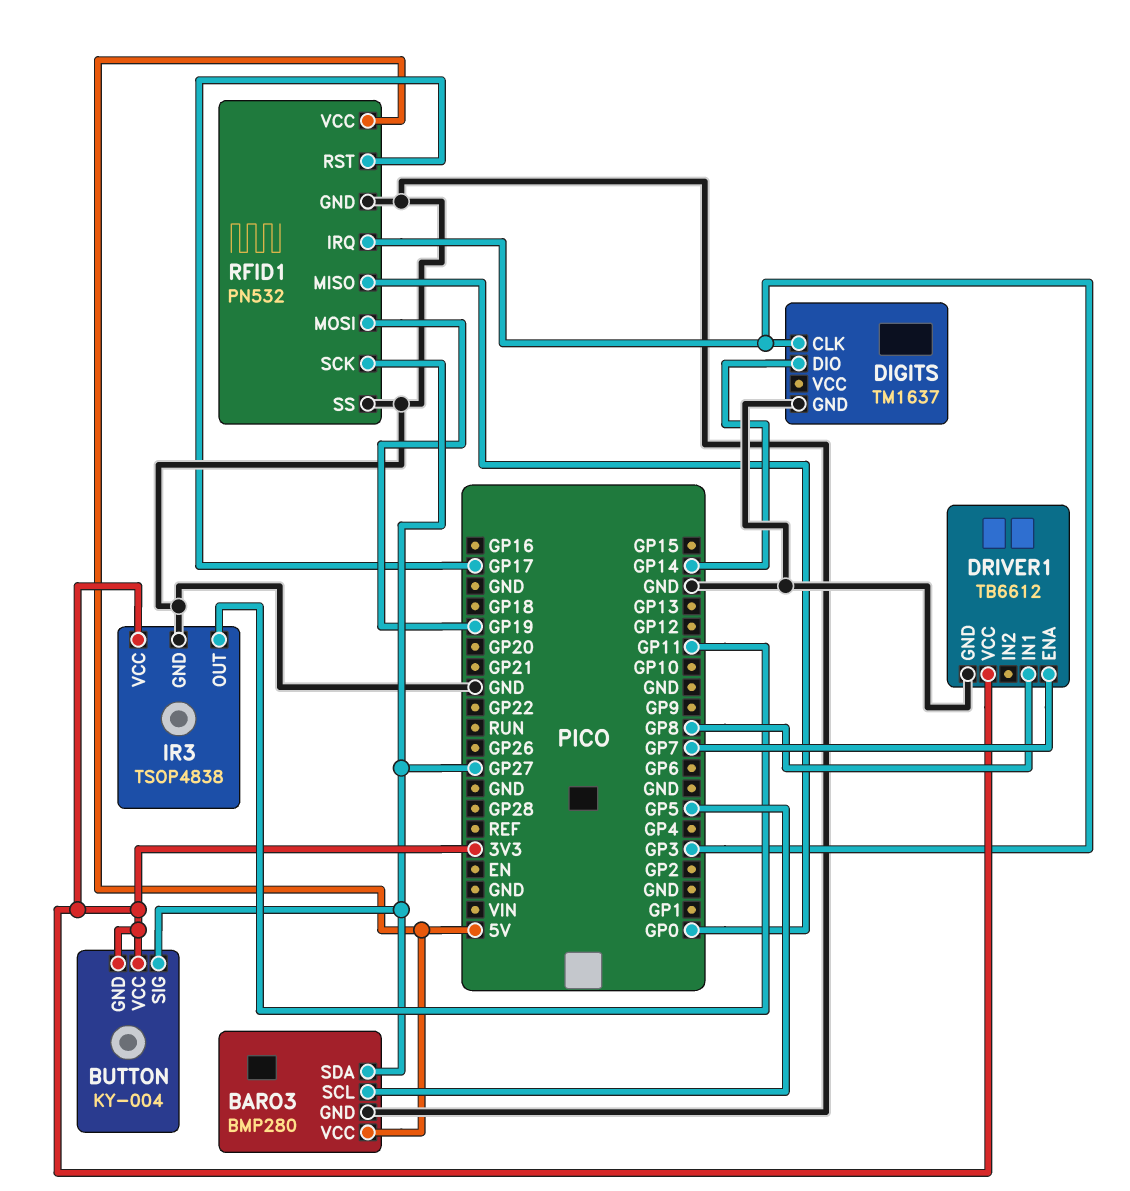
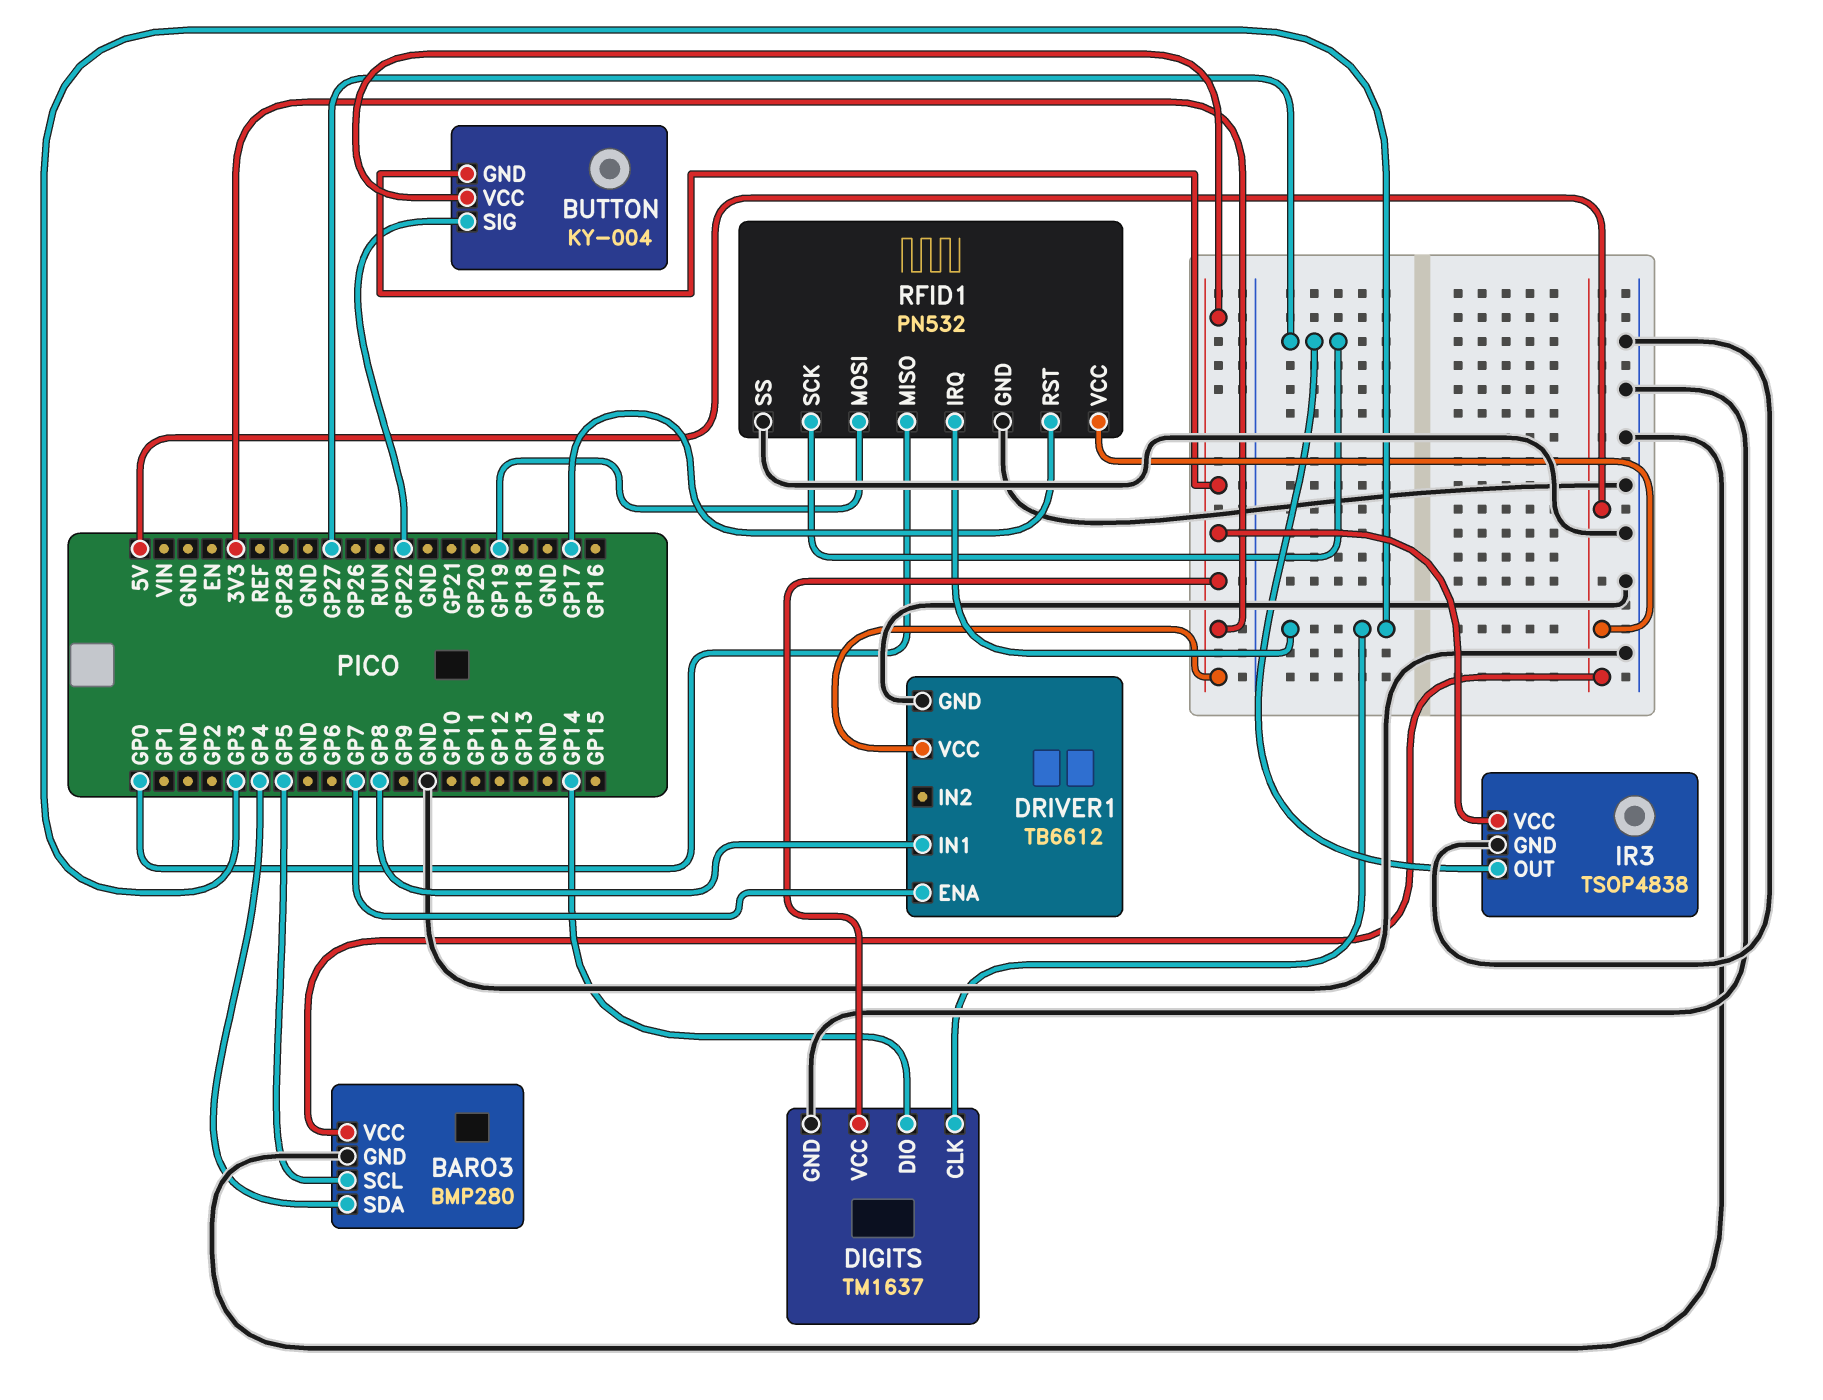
BARO3 pin SDA: GP27 -> GP4
BUTTON pin SIG: GP27 -> GP22
DIGITS pin VCC: none -> 3V3
IR3 pin OUT: GP11 -> GP27

